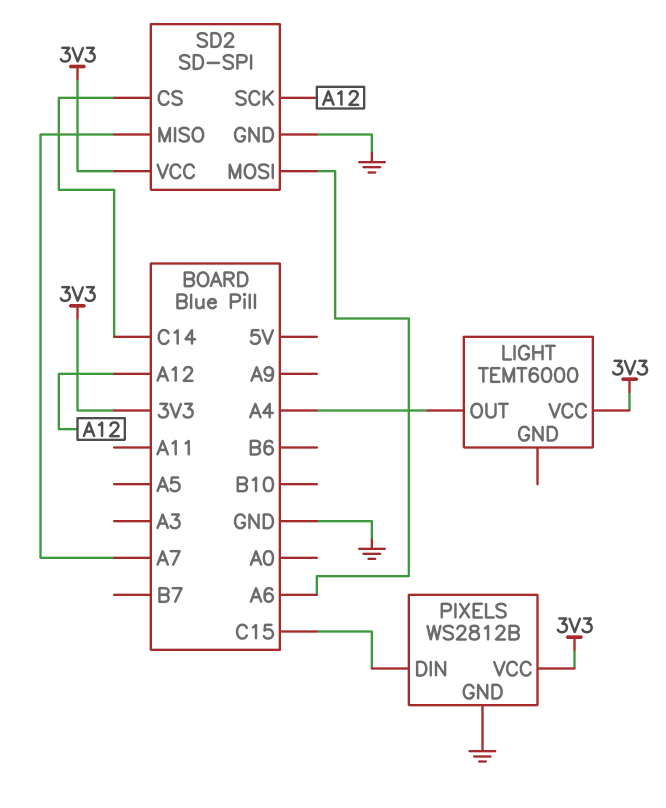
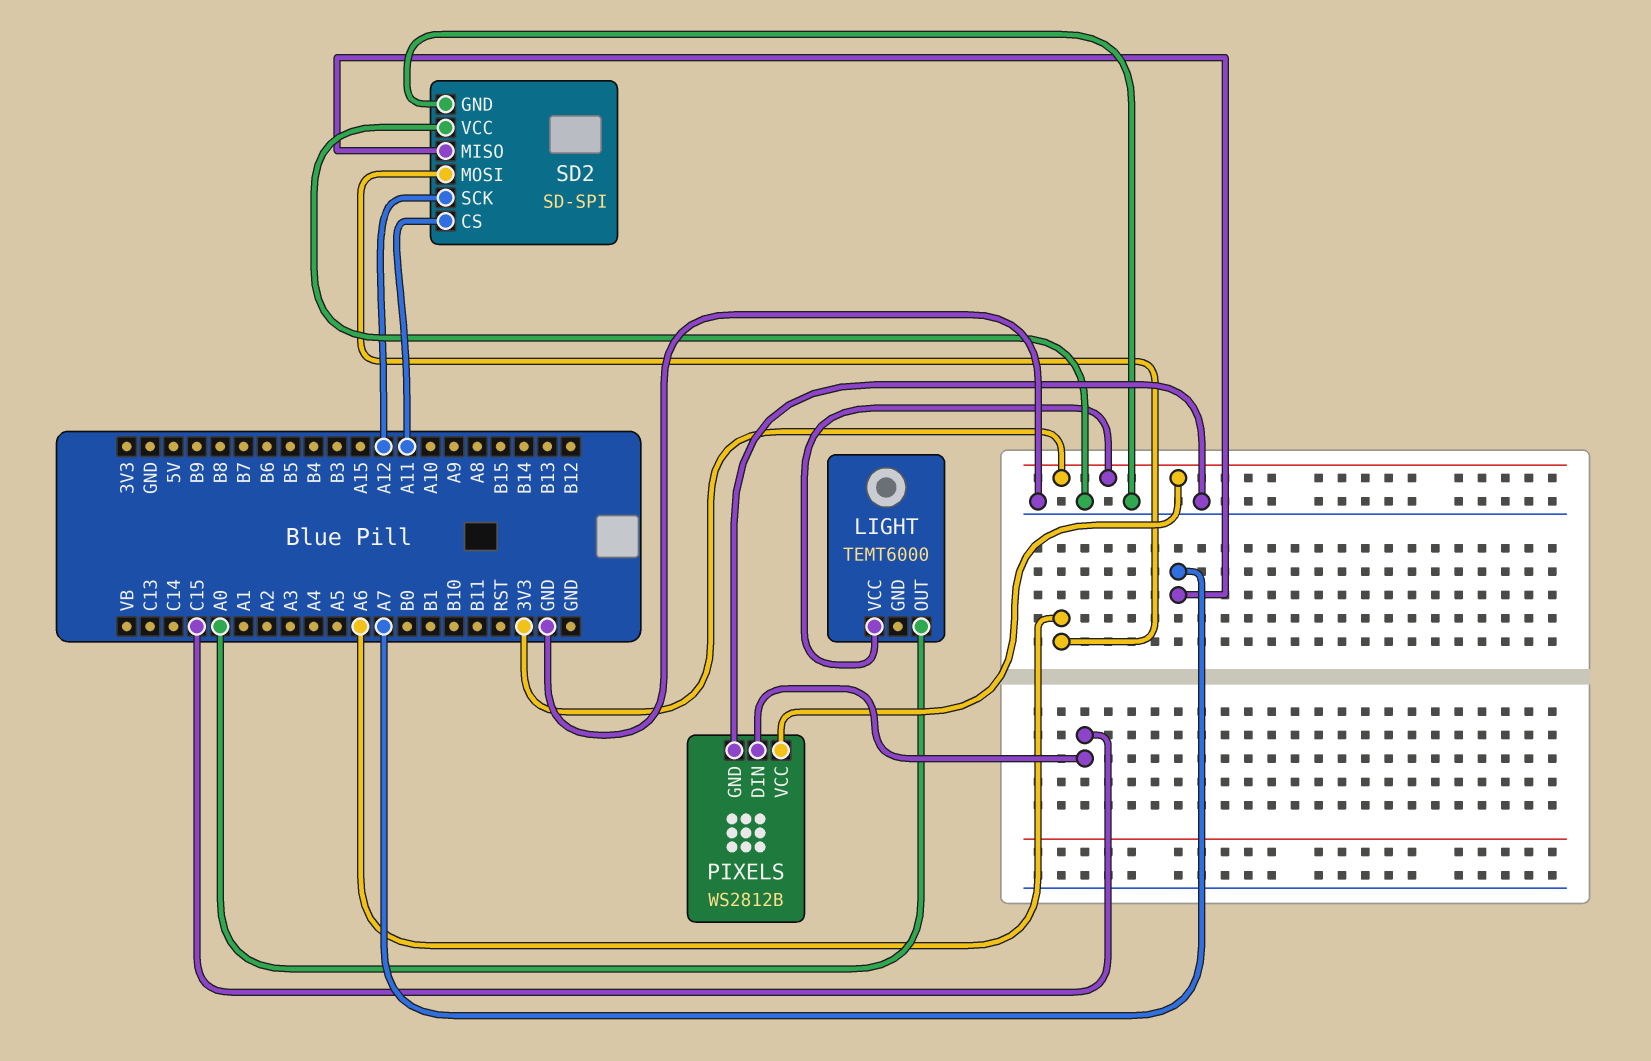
LIGHT pin OUT: A4 -> A0
SD2 pin CS: C14 -> A11
SD2 pin VCC: 3V3 -> GND

